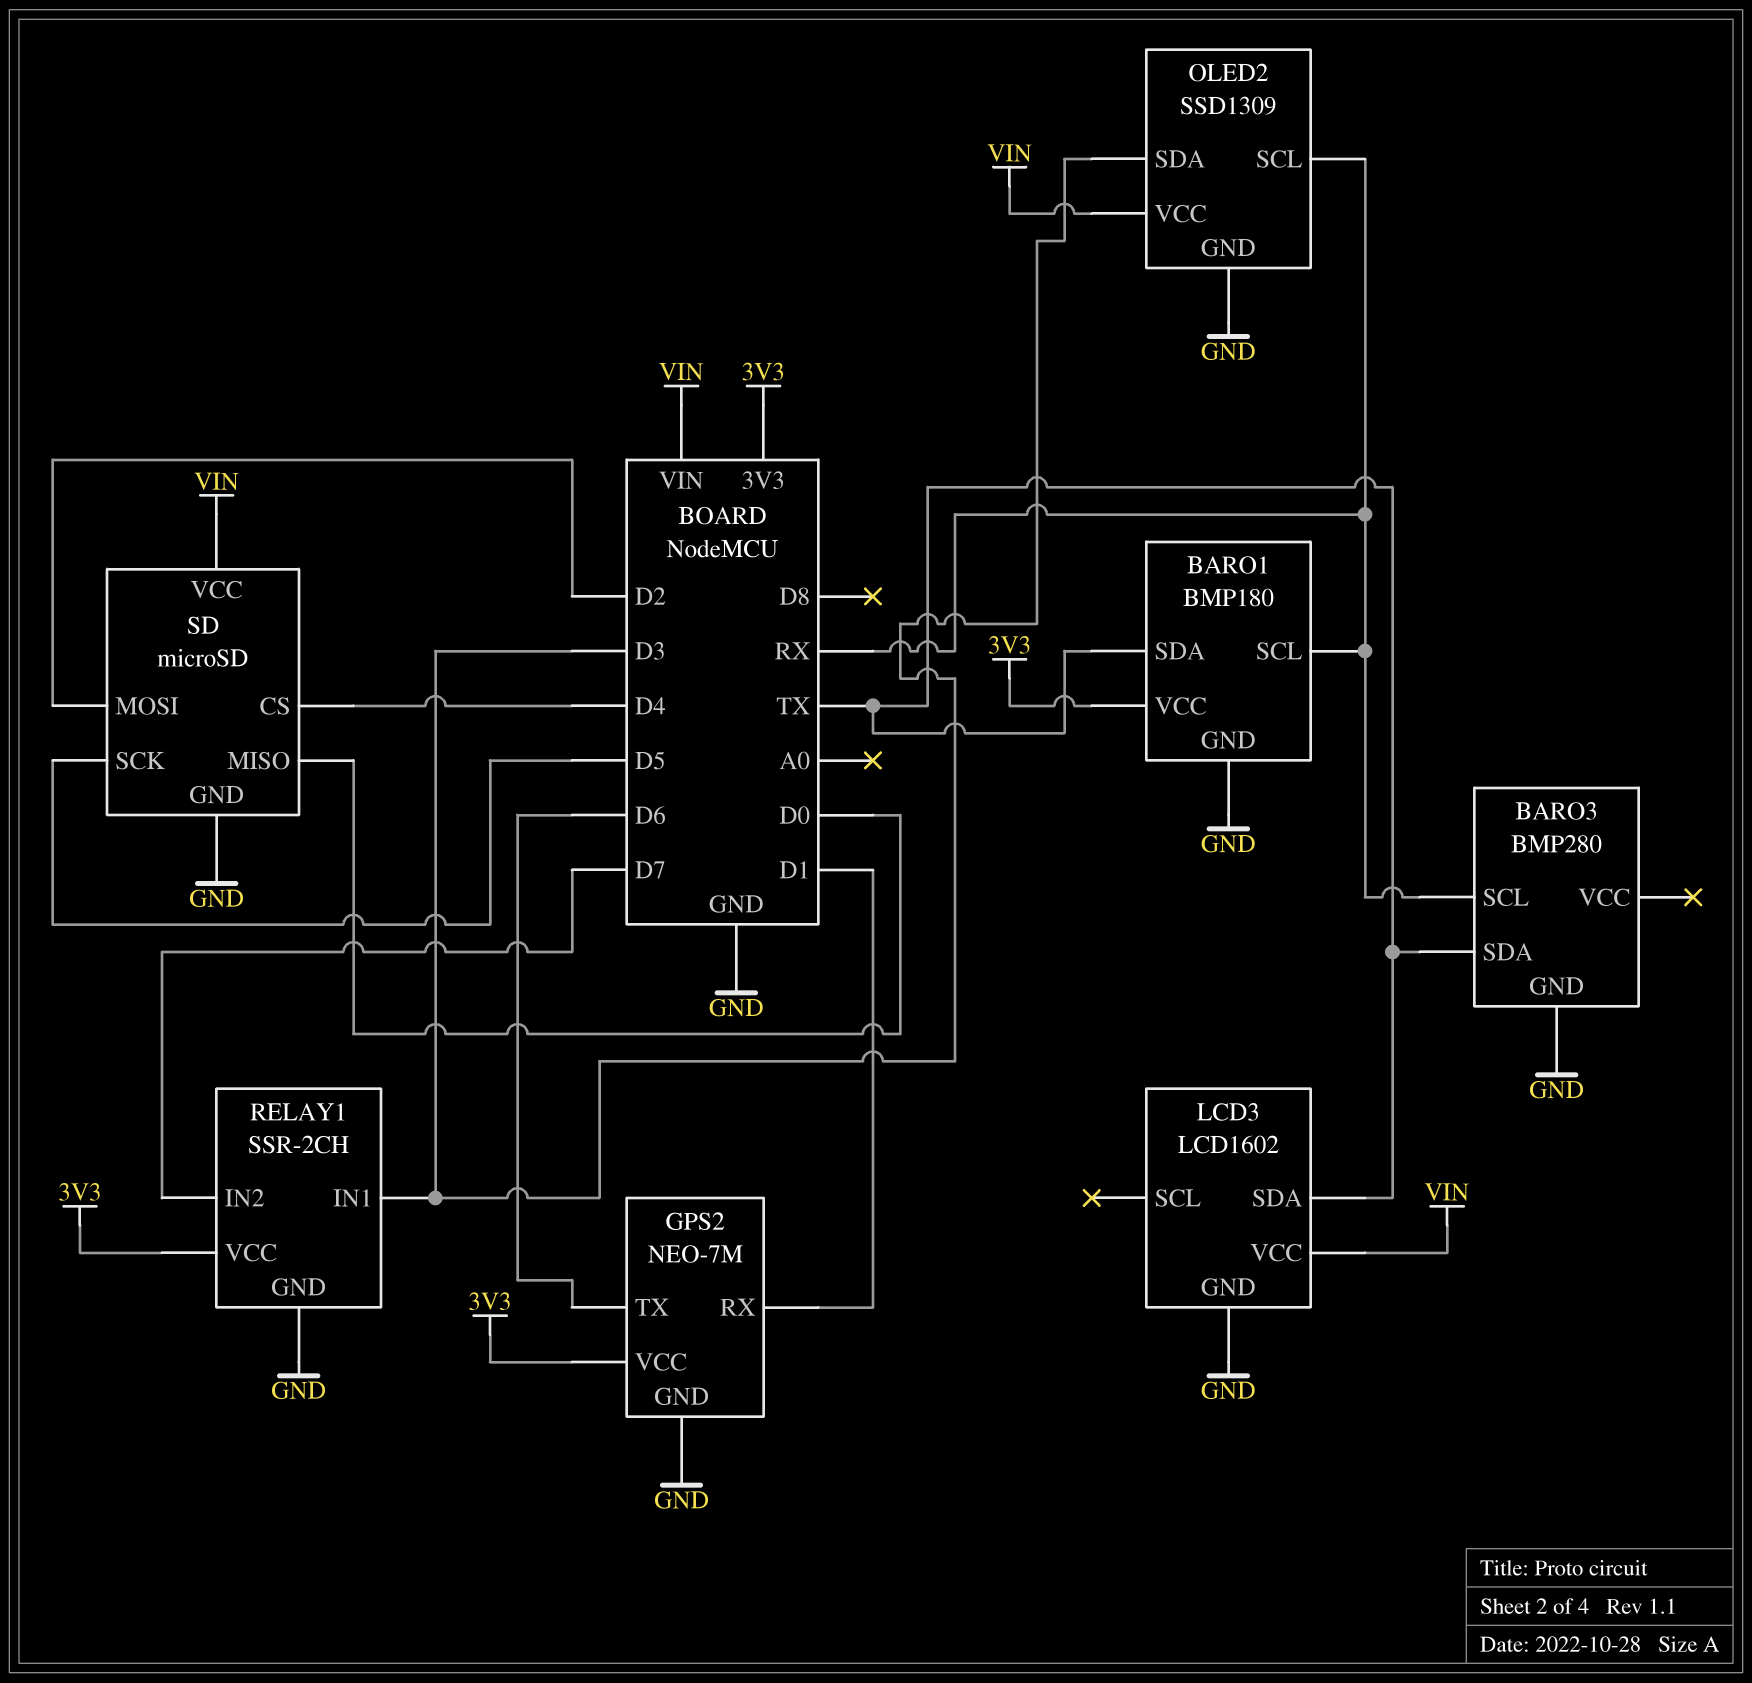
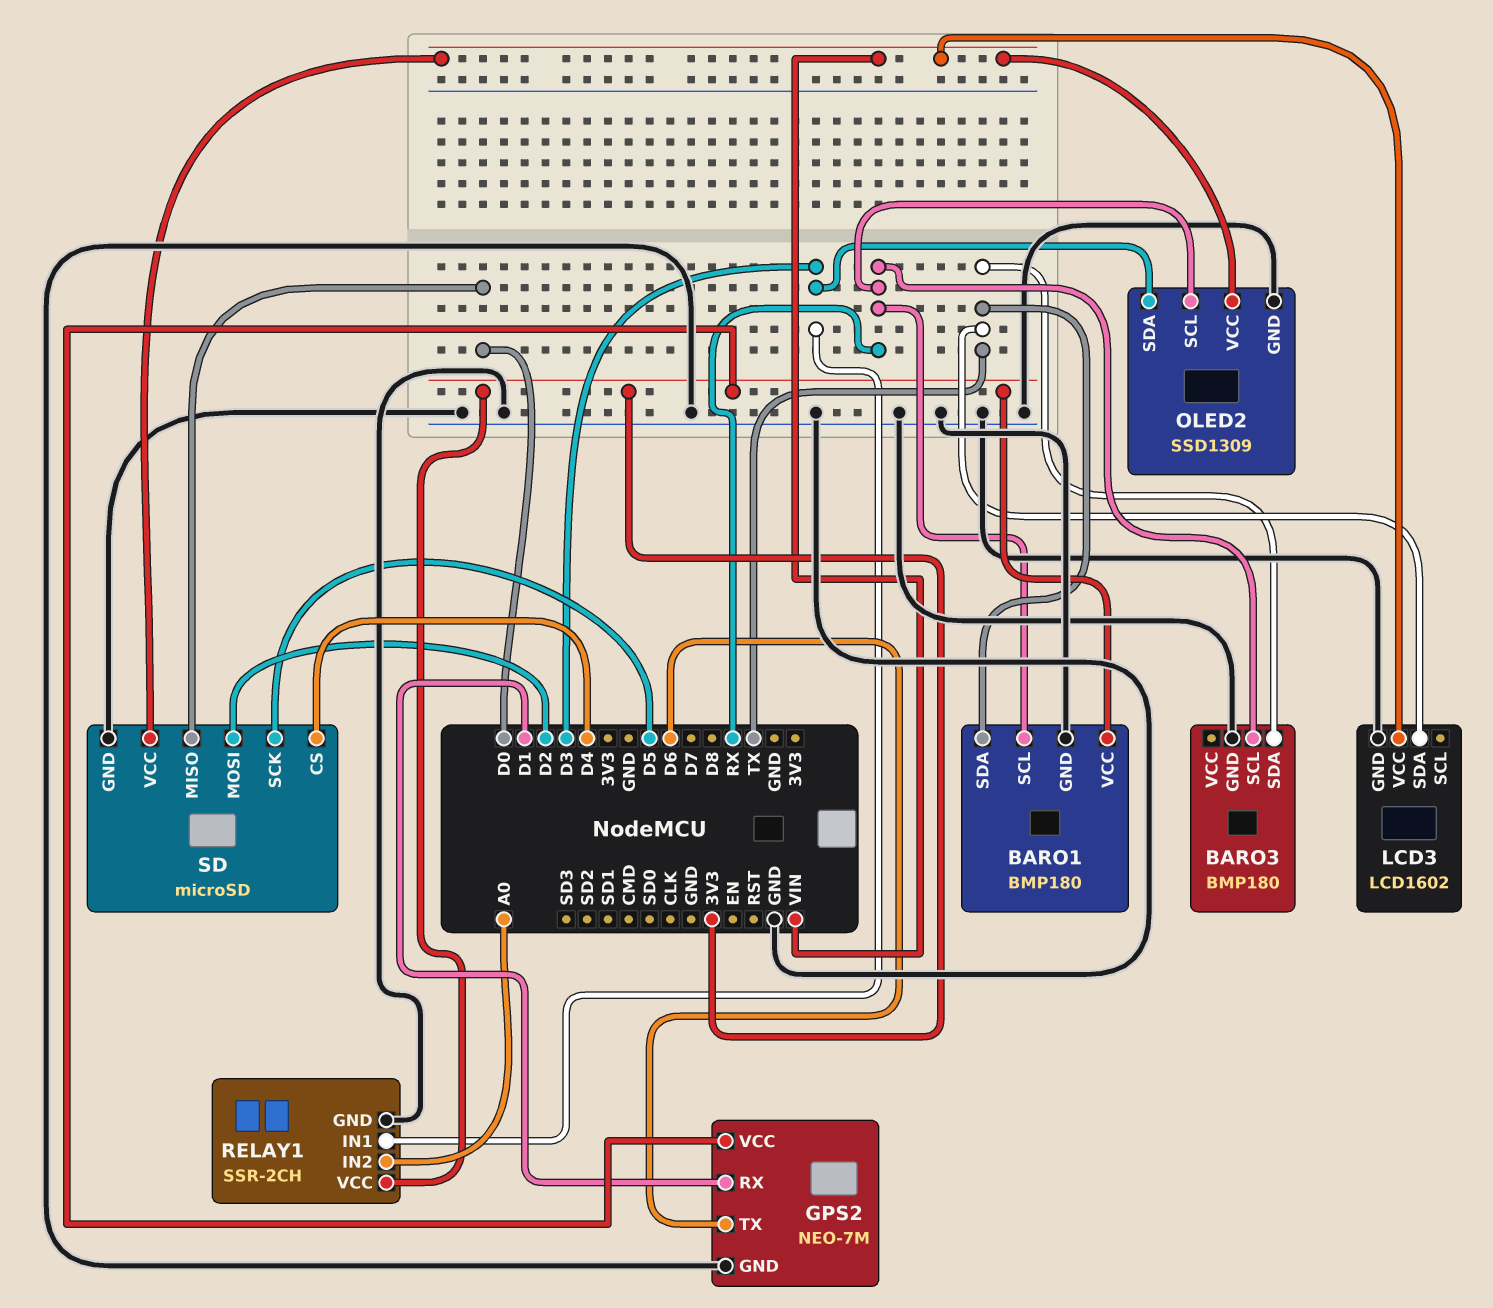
BARO3: BMP280 -> BMP180
RELAY1 pin IN2: D7 -> A0

